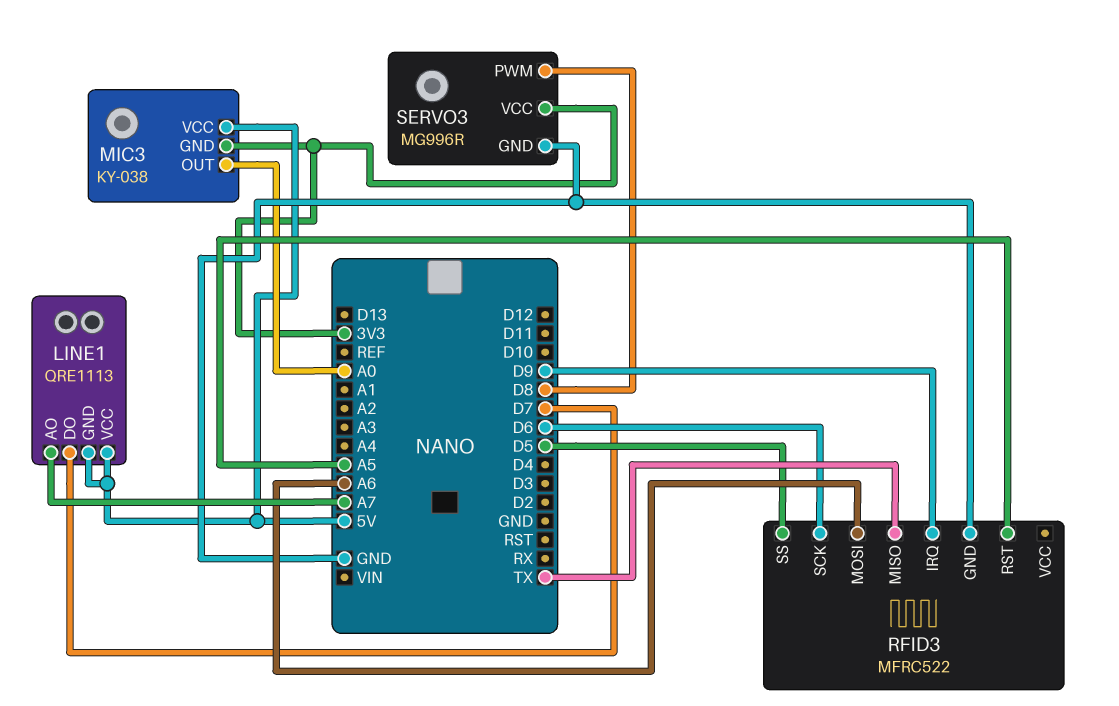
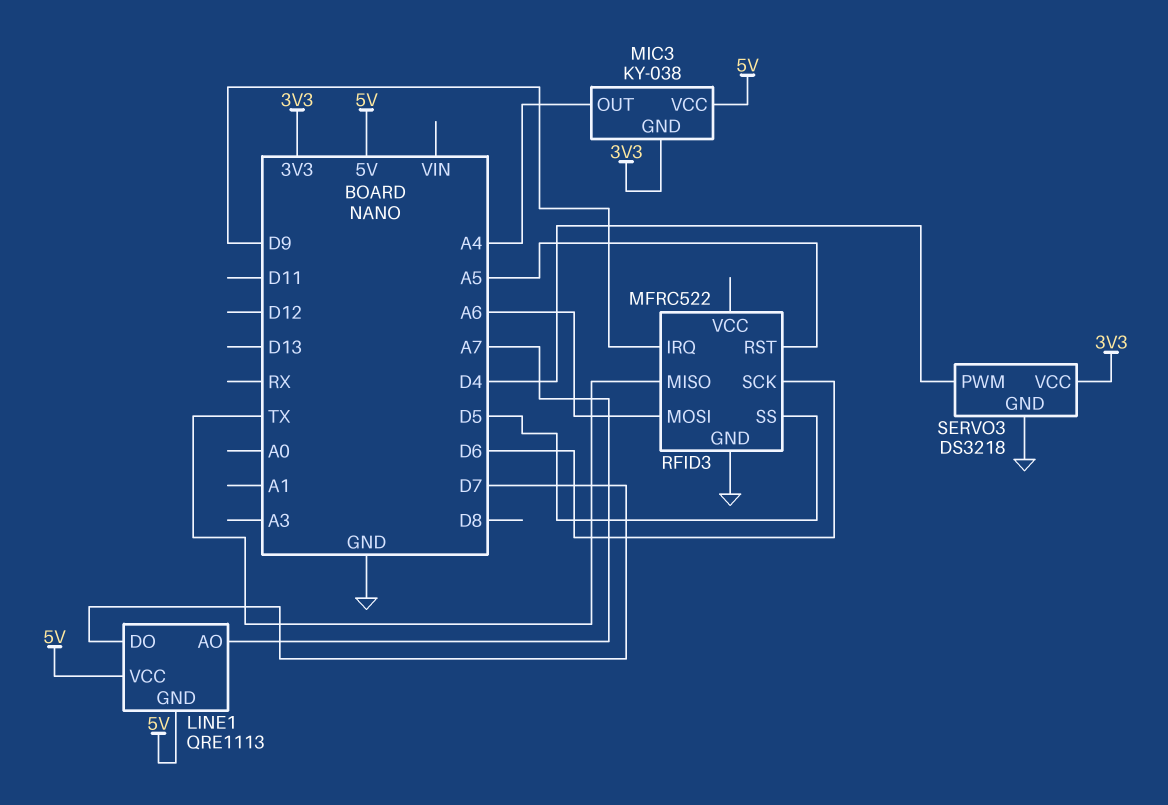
MIC3 pin OUT: A0 -> A4
SERVO3: MG996R -> DS3218
SERVO3 pin PWM: D8 -> D4

